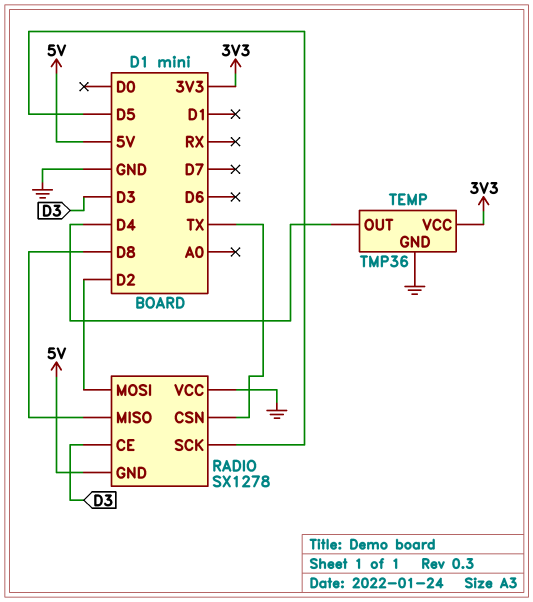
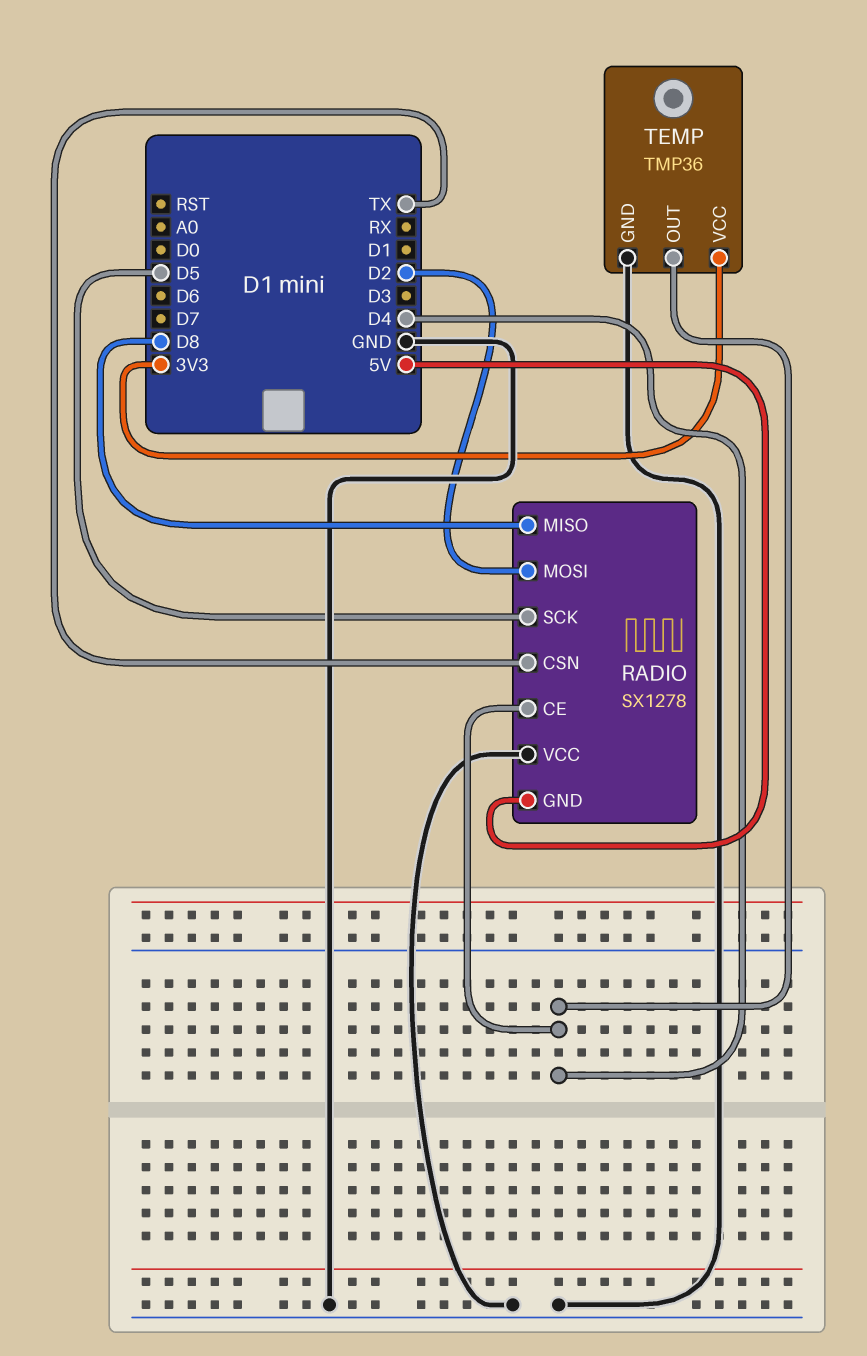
RADIO pin CE: D3 -> D4

